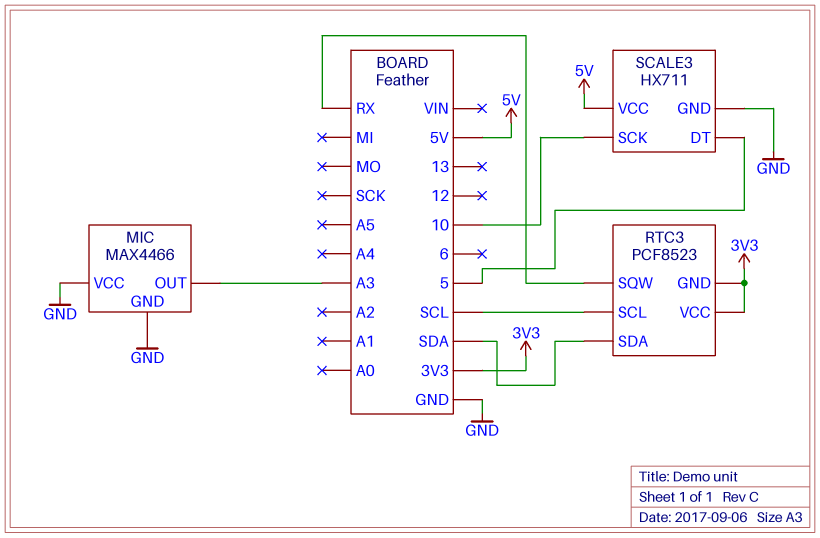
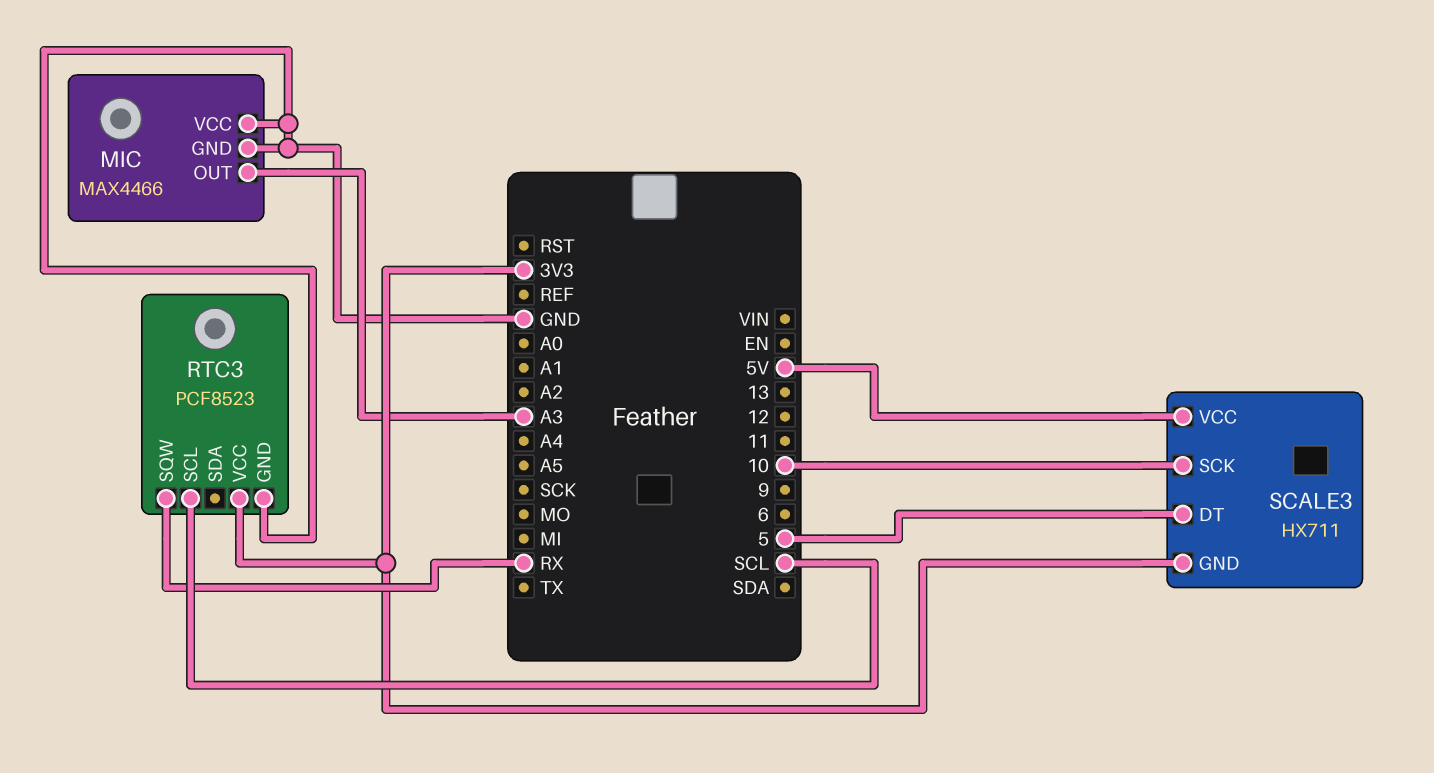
RTC3 pin GND: 3V3 -> GND
RTC3 pin SDA: SDA -> none
SCALE3 pin GND: GND -> 3V3

